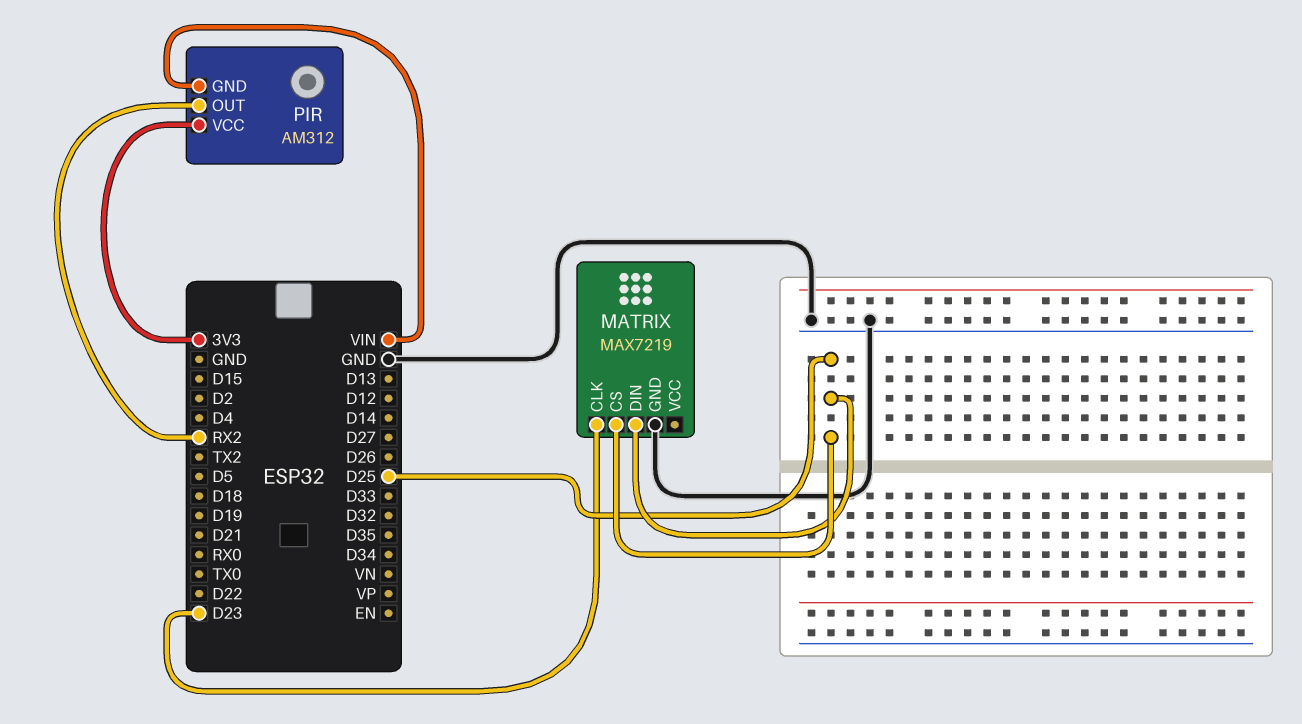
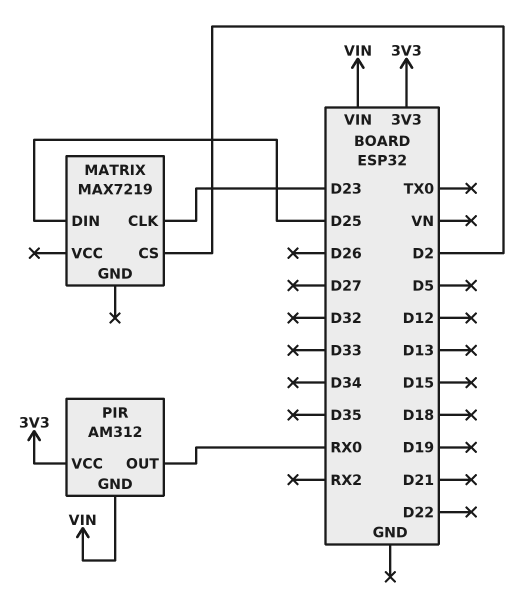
MATRIX pin CS: D25 -> D2
MATRIX pin GND: GND -> none
PIR pin OUT: RX2 -> RX0

